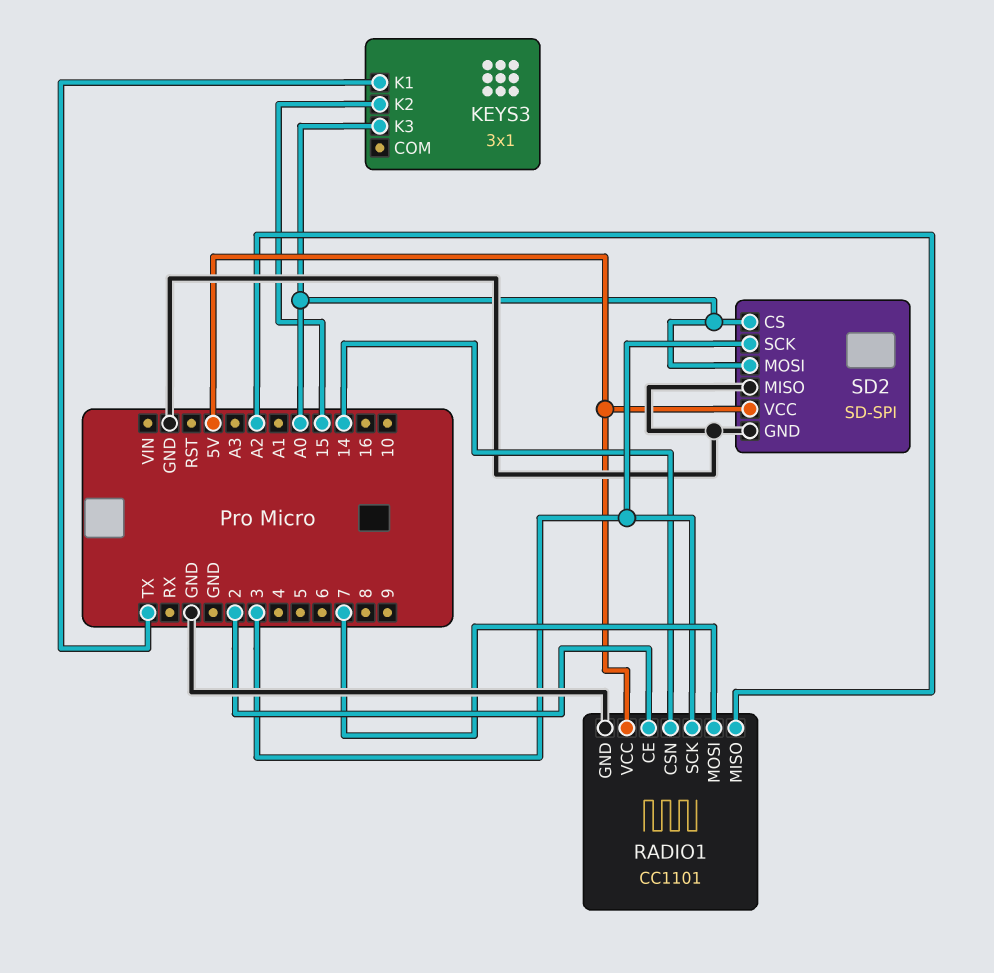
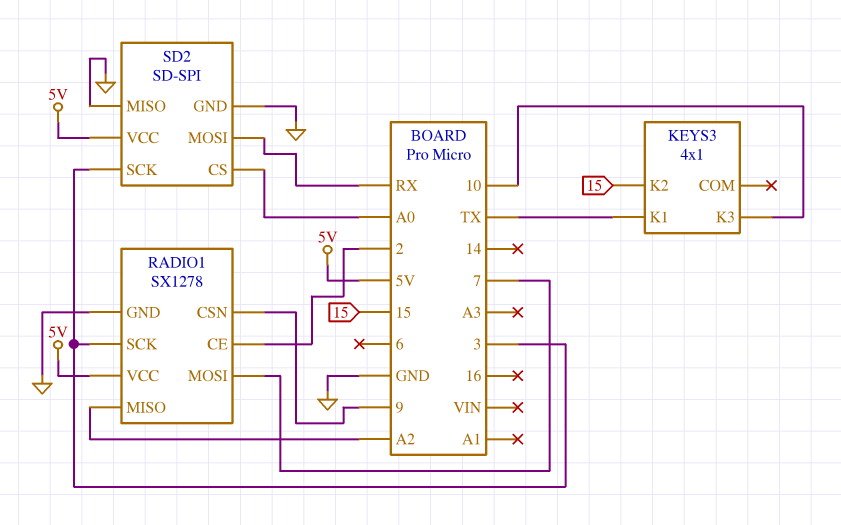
KEYS3: 3x1 -> 4x1
KEYS3 pin K3: A0 -> 10
RADIO1: CC1101 -> SX1278
RADIO1 pin CSN: 14 -> 9
SD2 pin MOSI: A0 -> RX

